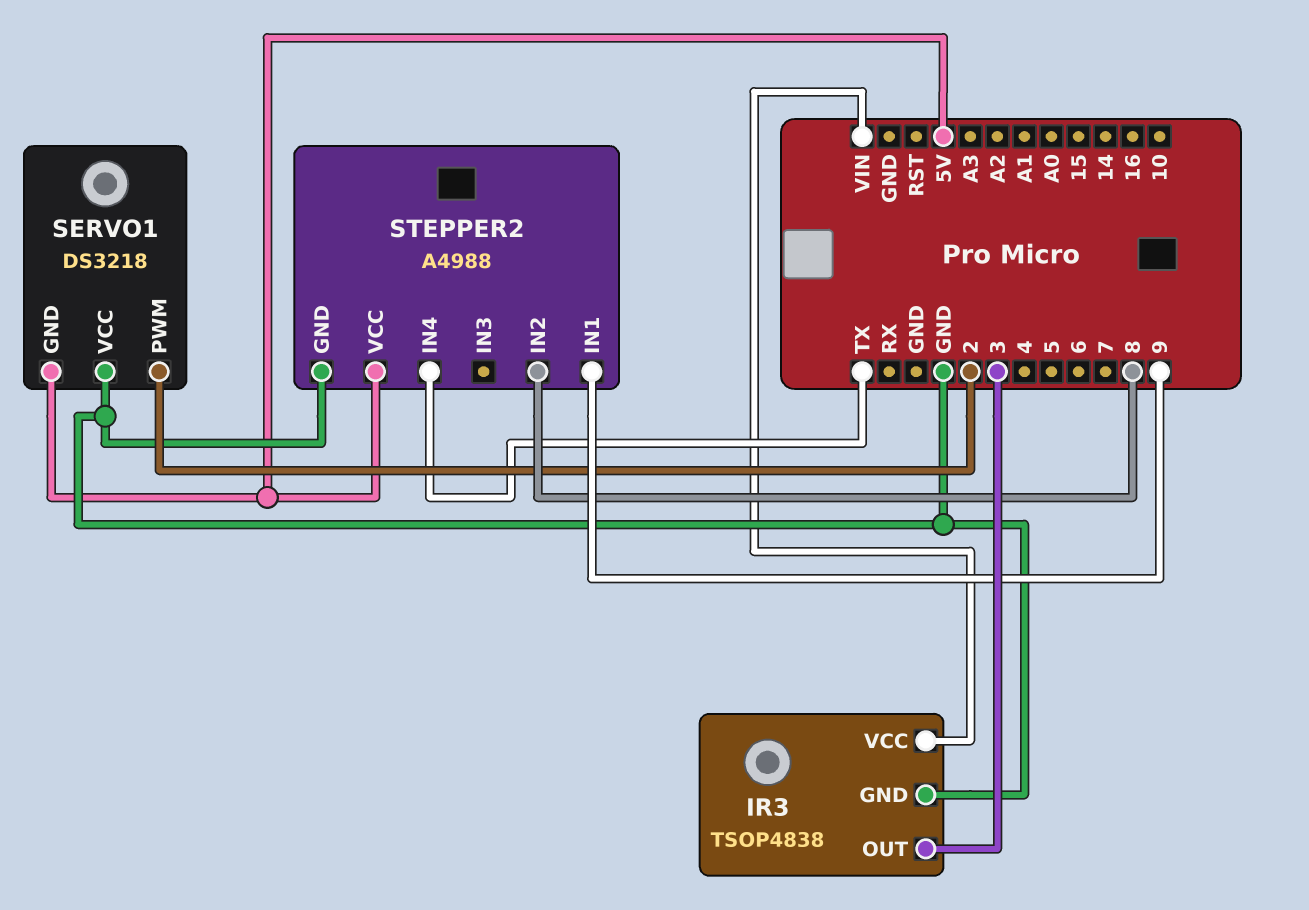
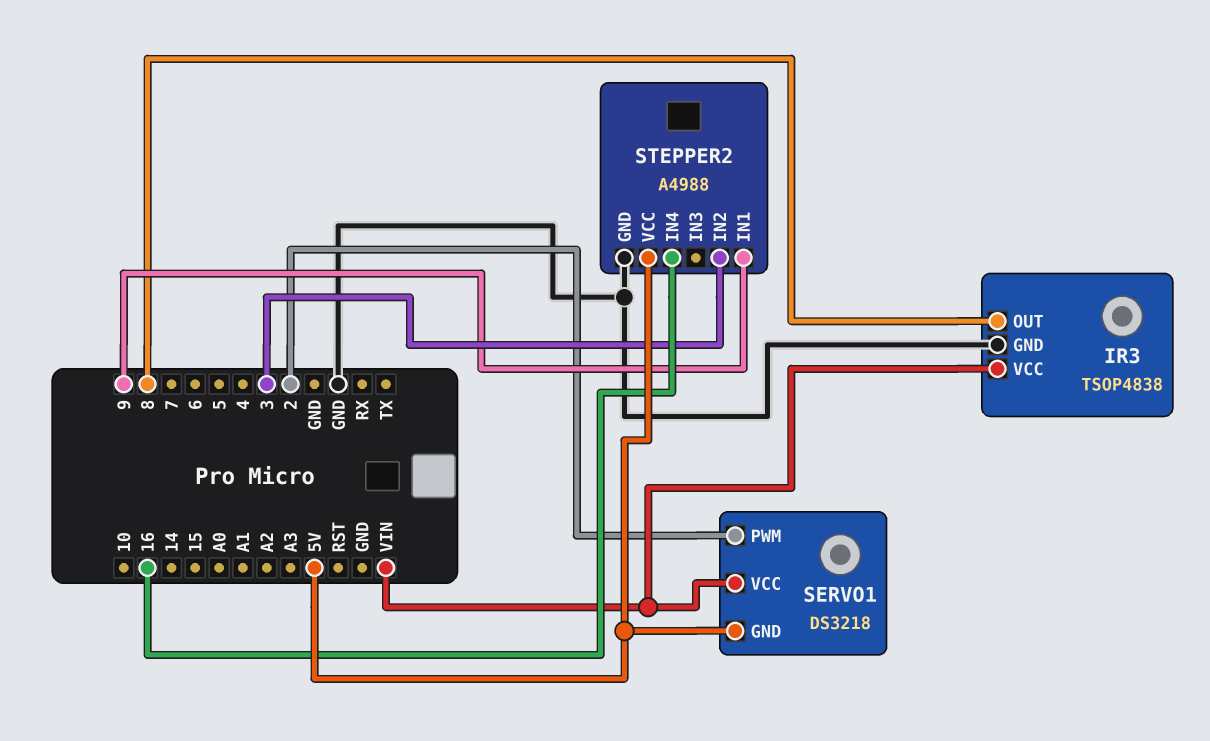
IR3 pin OUT: 3 -> 8
SERVO1 pin VCC: GND -> VIN
STEPPER2 pin IN2: 8 -> 3
STEPPER2 pin IN4: TX -> 16

